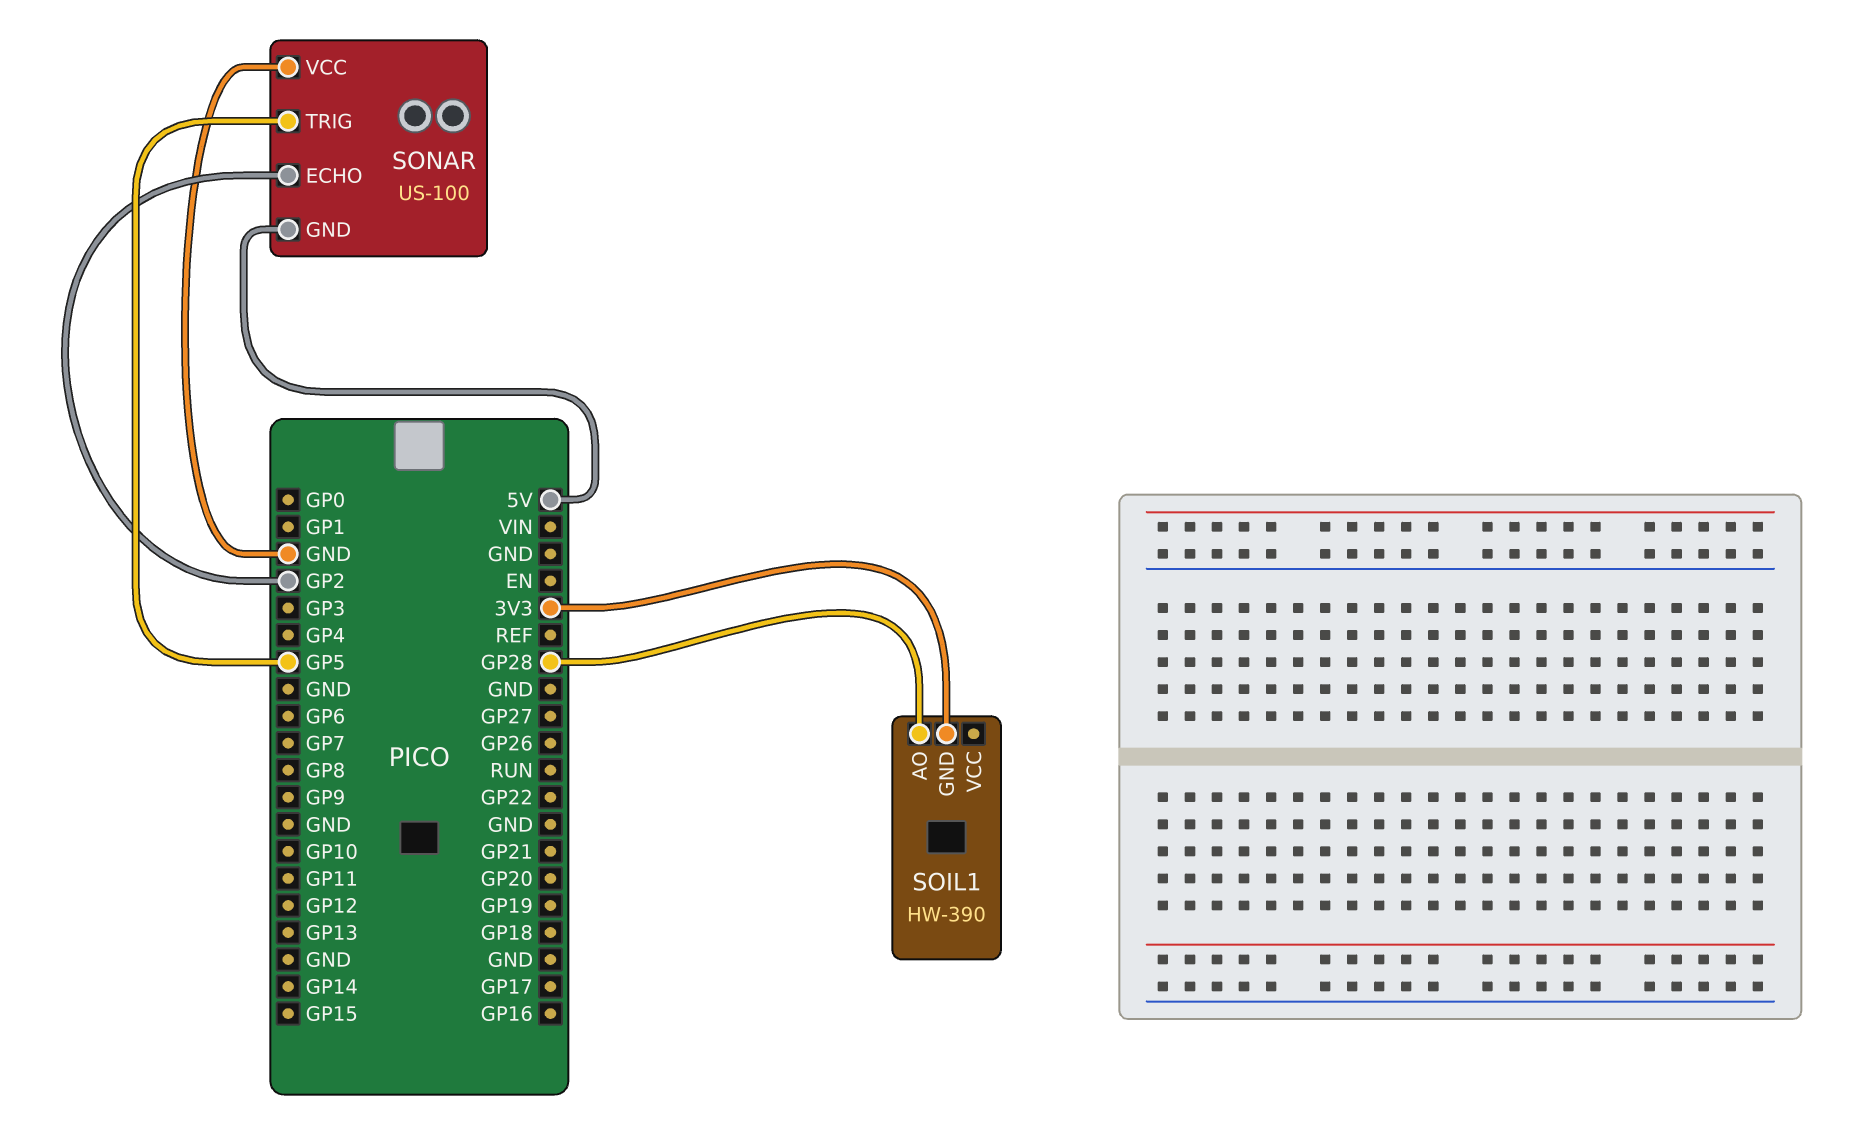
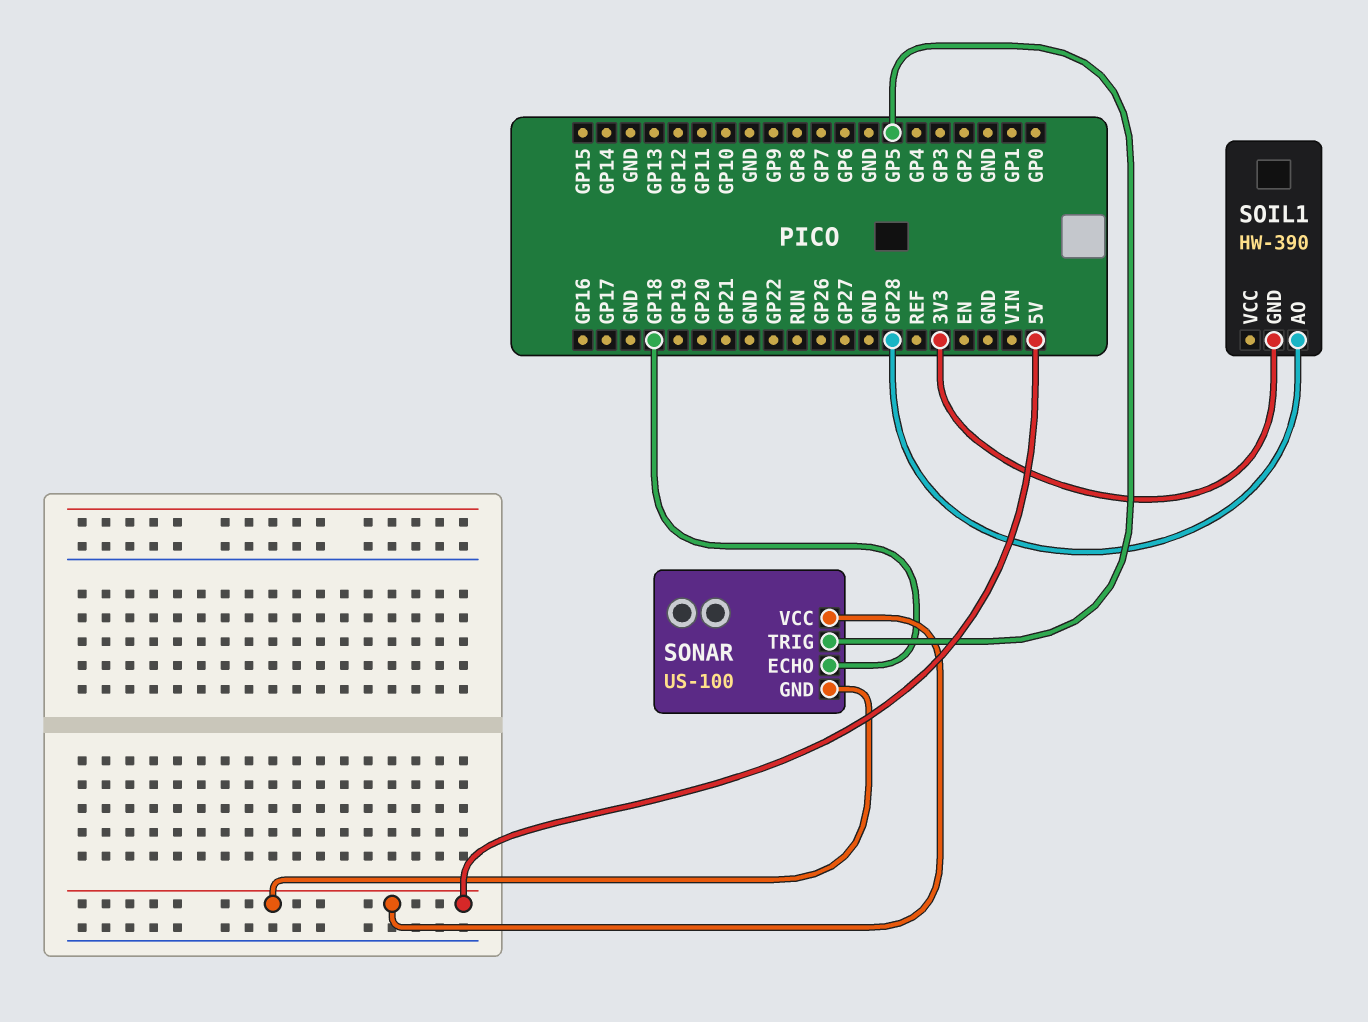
SONAR pin ECHO: GP2 -> GP18
SONAR pin VCC: GND -> 5V

